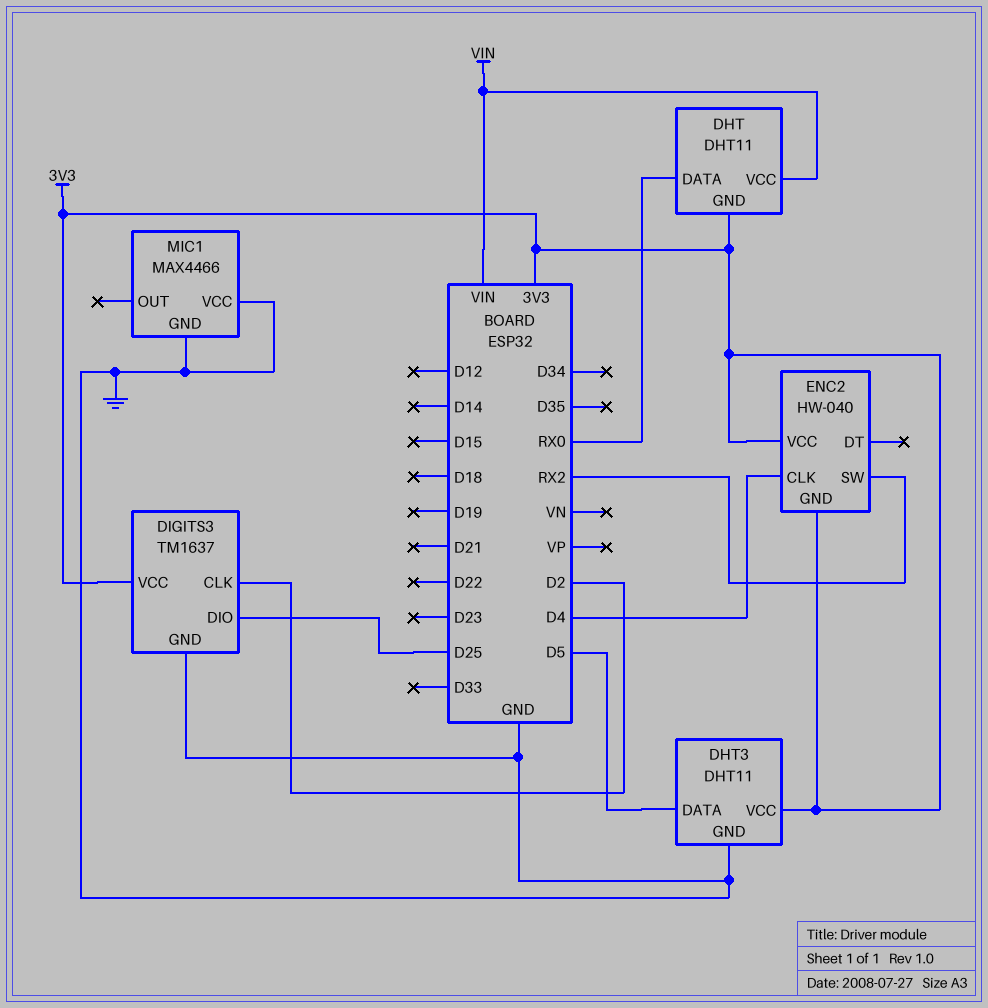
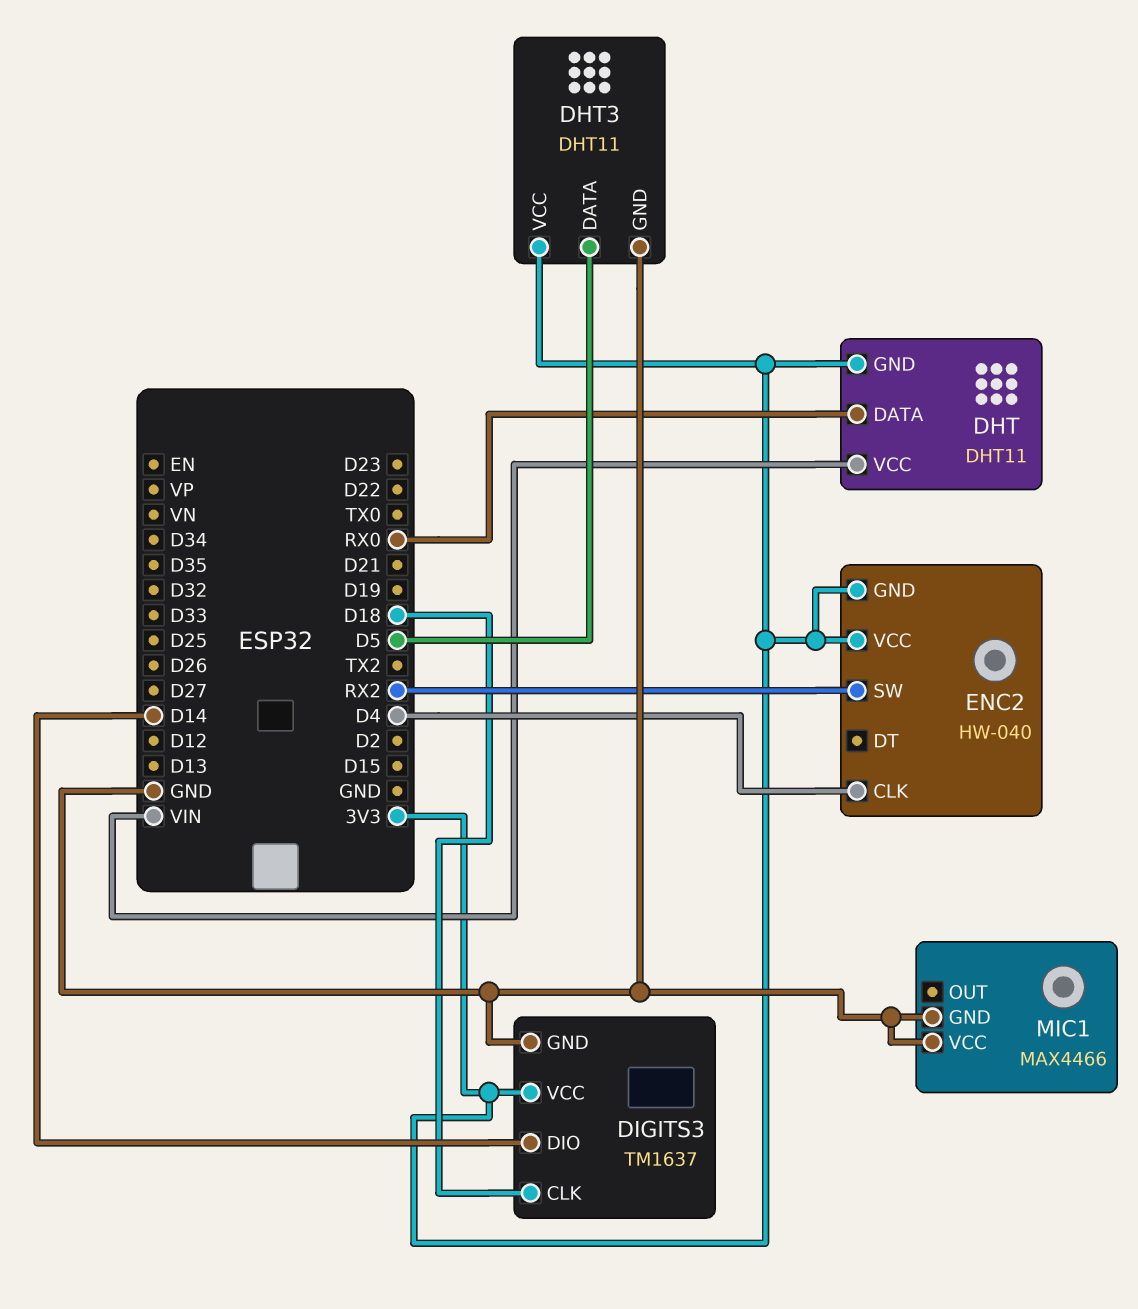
DIGITS3 pin CLK: D2 -> D18
DIGITS3 pin DIO: D25 -> D14

